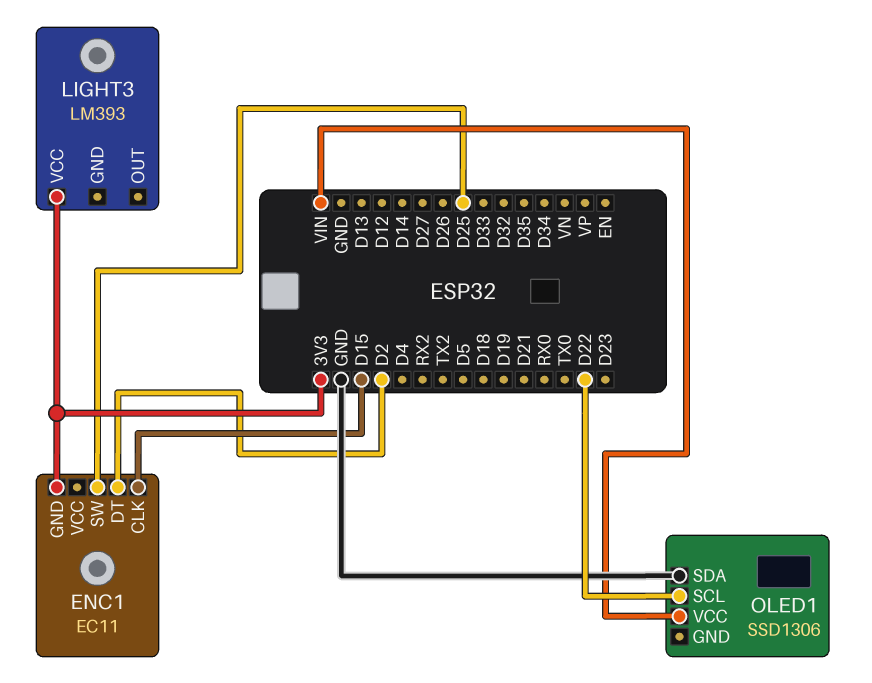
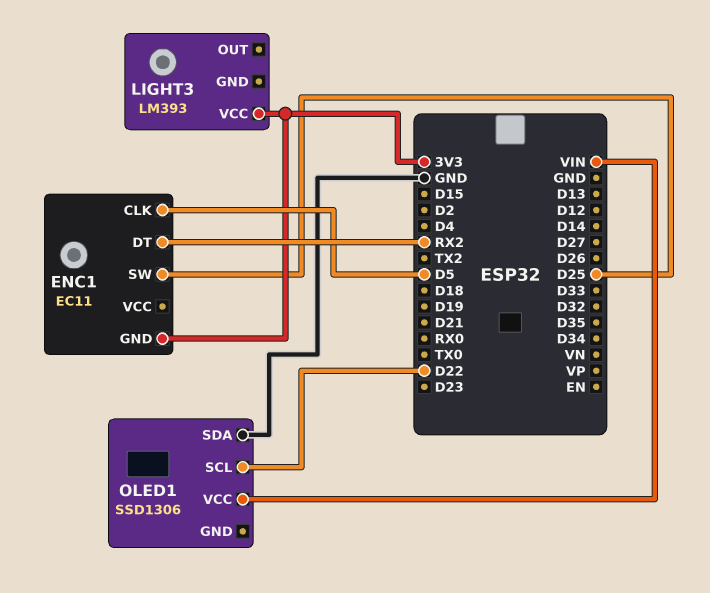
ENC1 pin CLK: D15 -> D5
ENC1 pin DT: D2 -> RX2

